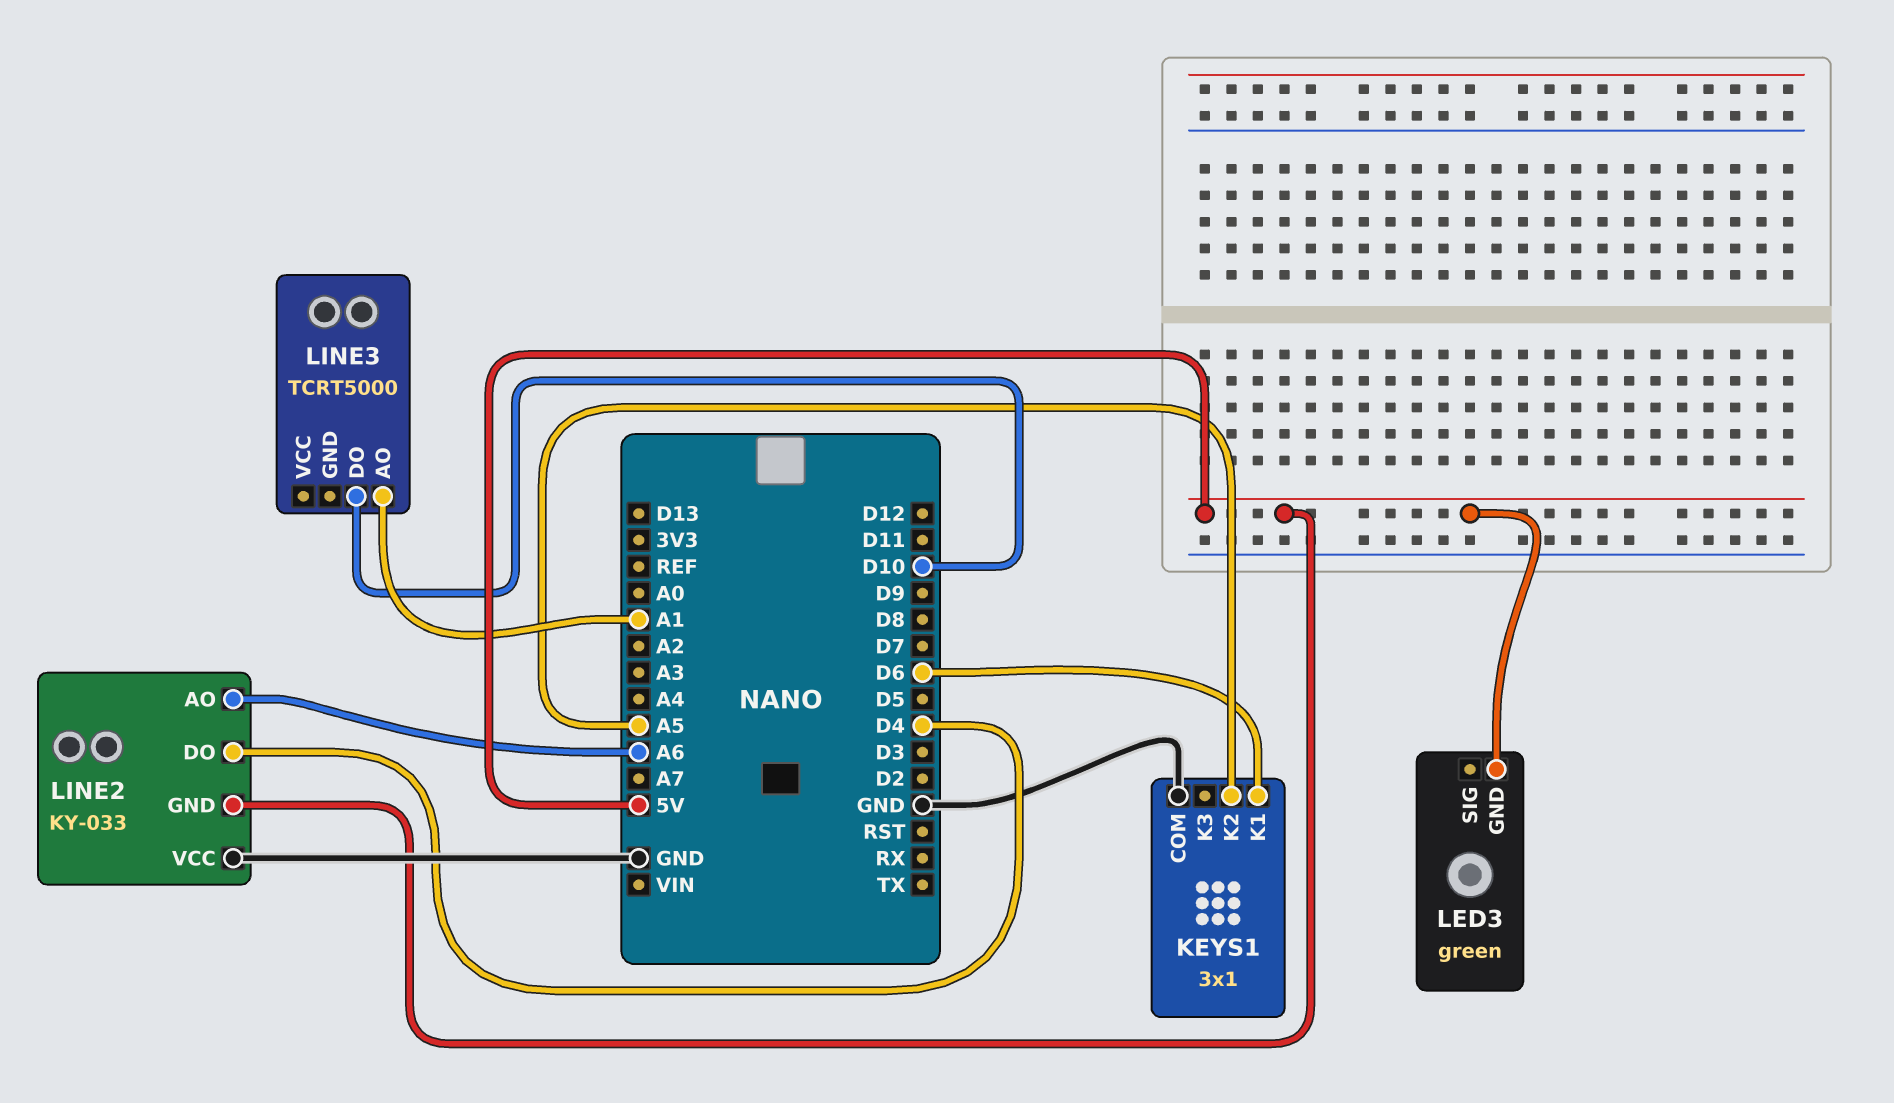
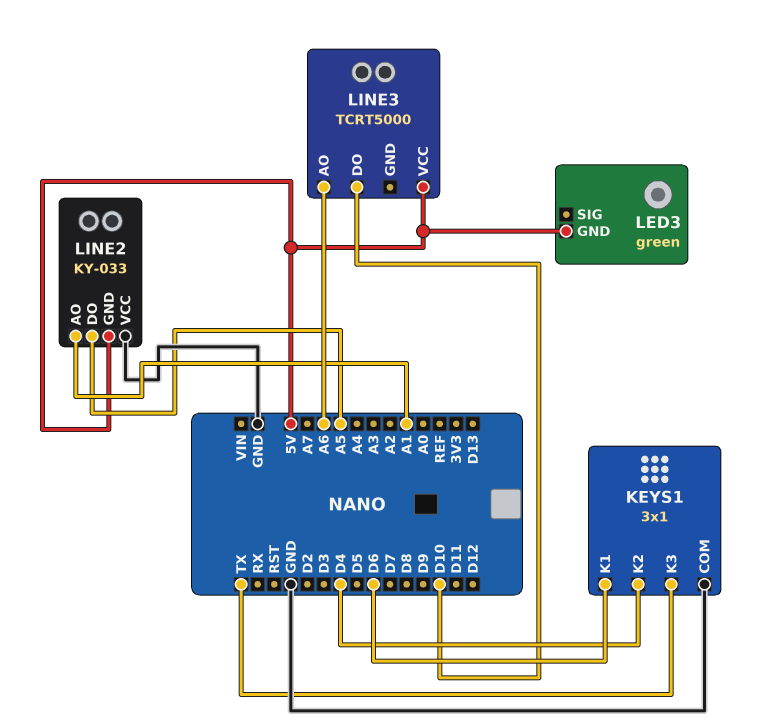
KEYS1 pin K2: A5 -> D4
KEYS1 pin K3: none -> TX
LINE2 pin AO: A6 -> A1
LINE2 pin DO: D4 -> A5
LINE3 pin AO: A1 -> A6
LINE3 pin VCC: none -> 5V

